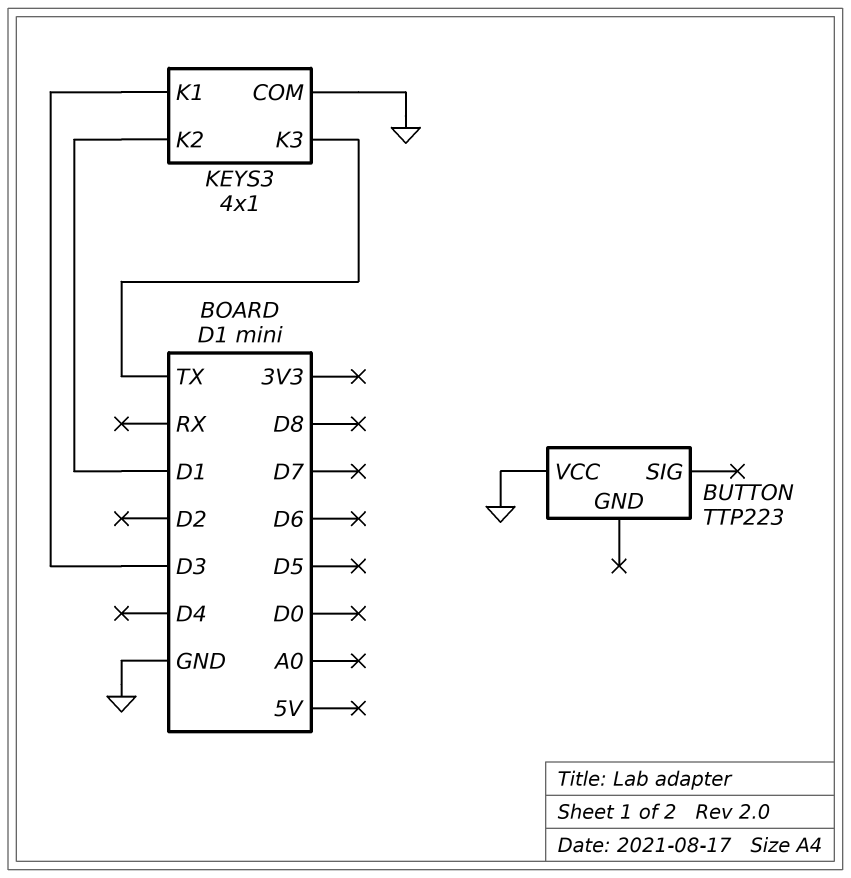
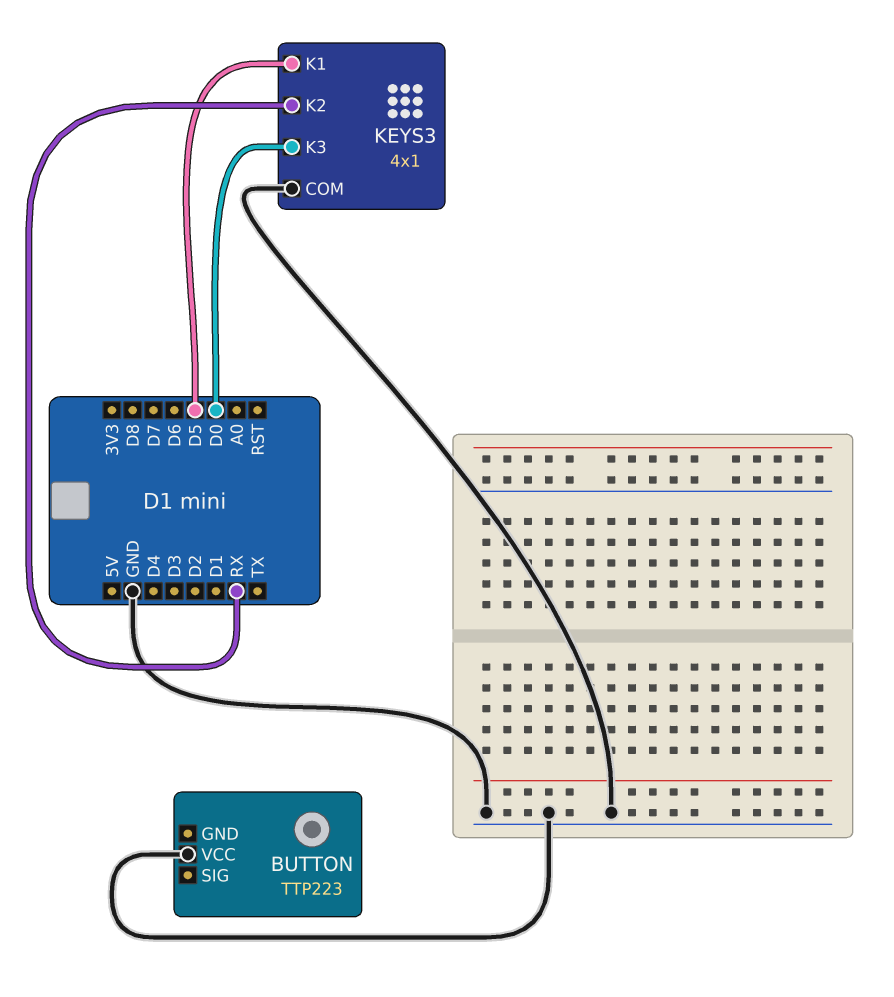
KEYS3 pin K1: D3 -> D5
KEYS3 pin K2: D1 -> RX
KEYS3 pin K3: TX -> D0

